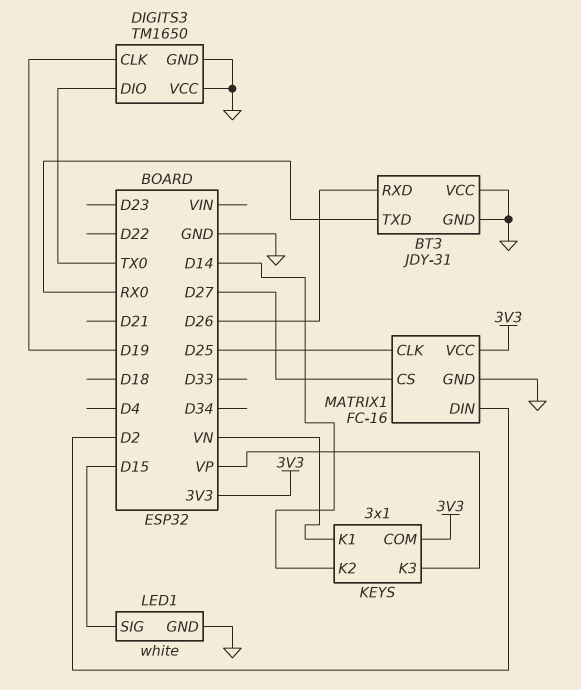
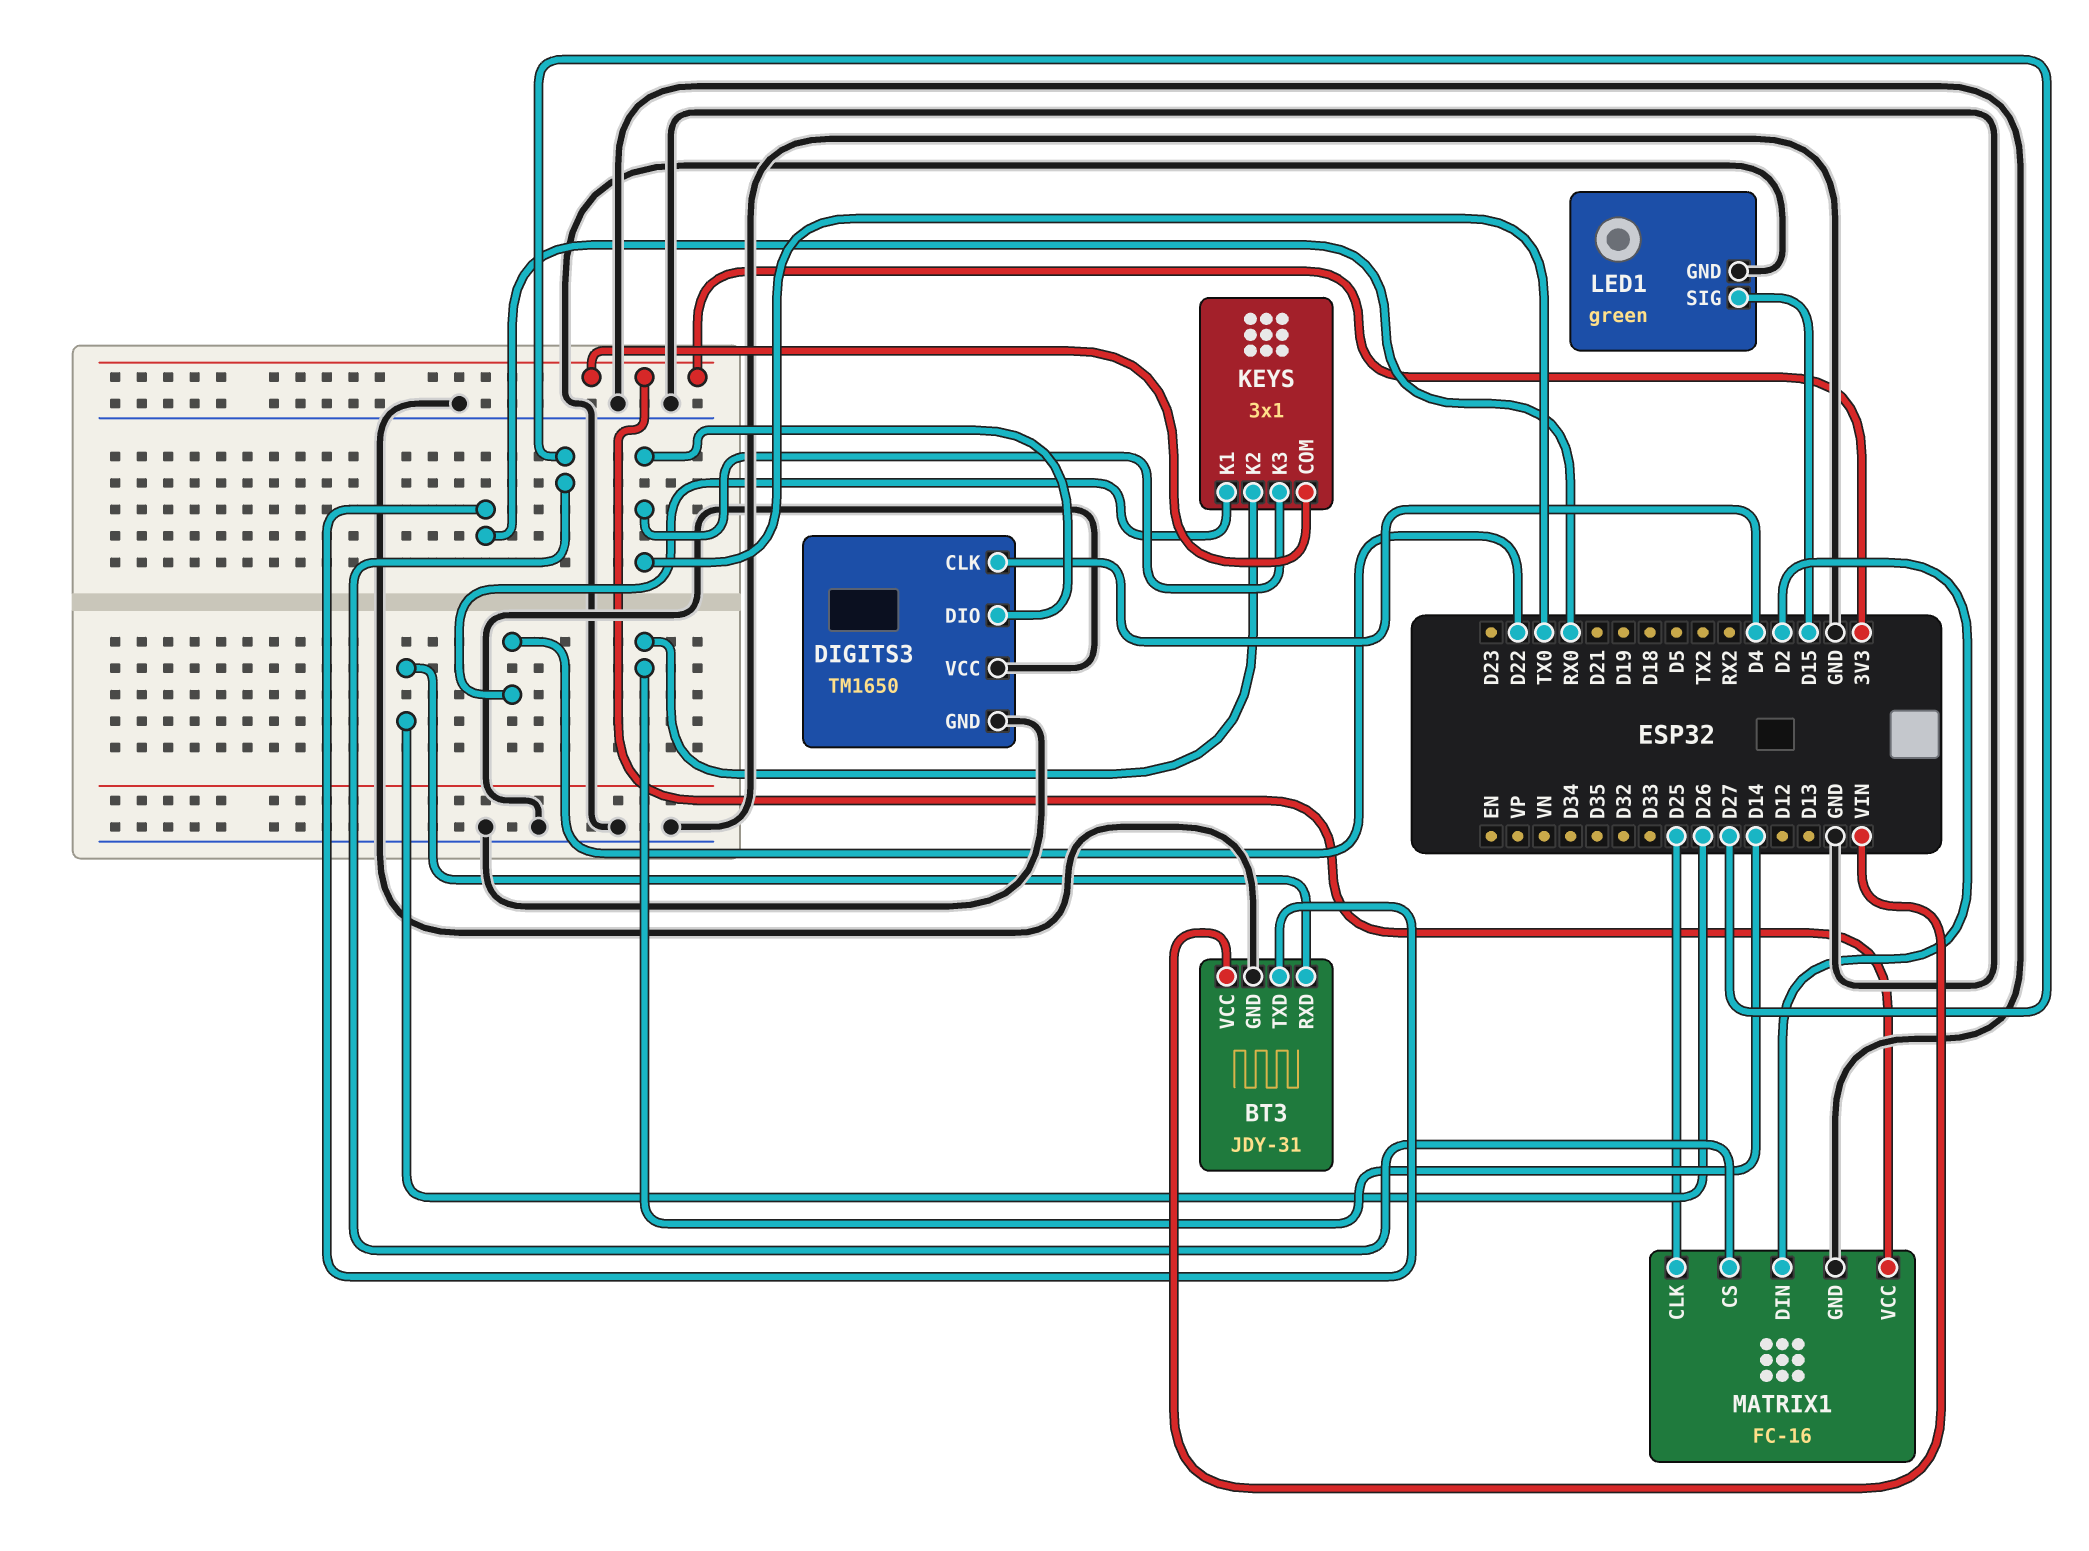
BT3 pin VCC: GND -> VIN
DIGITS3 pin CLK: D19 -> D4
KEYS pin K1: VN -> D22
KEYS pin K3: VP -> TX0
LED1: white -> green

